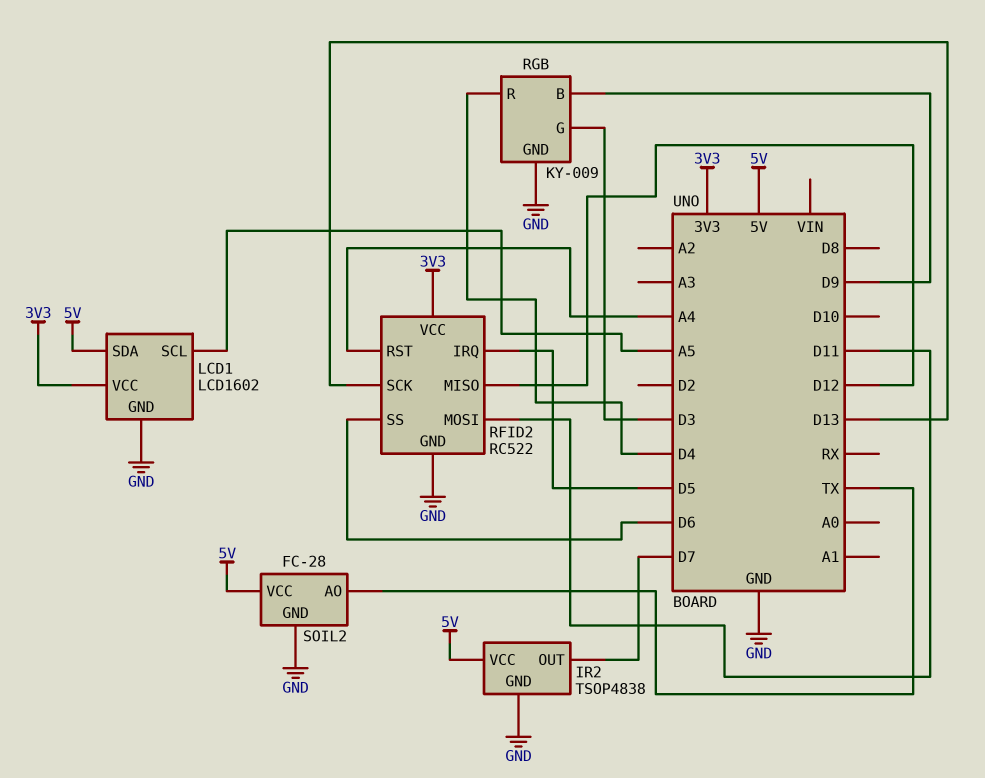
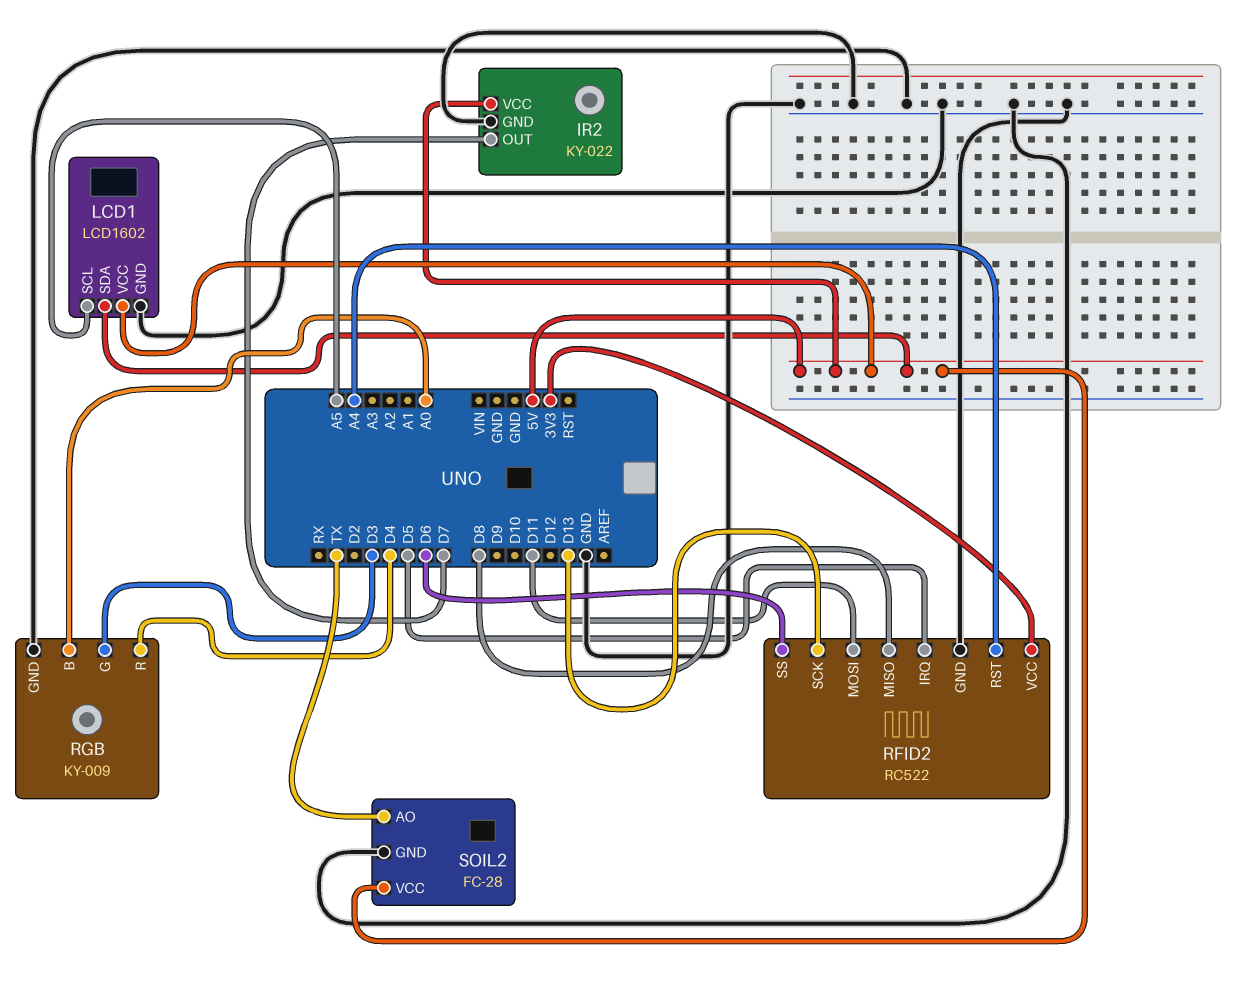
IR2: TSOP4838 -> KY-022
LCD1 pin VCC: 3V3 -> 5V
RFID2 pin MISO: D12 -> D8
RGB pin B: D9 -> A0

